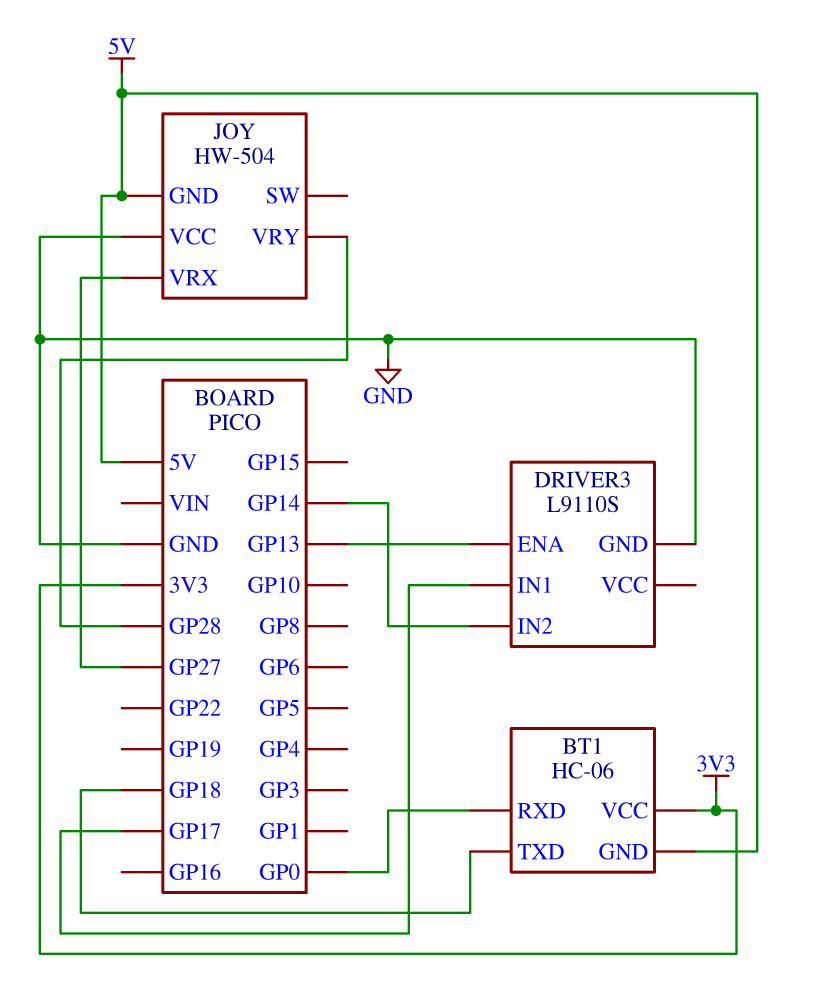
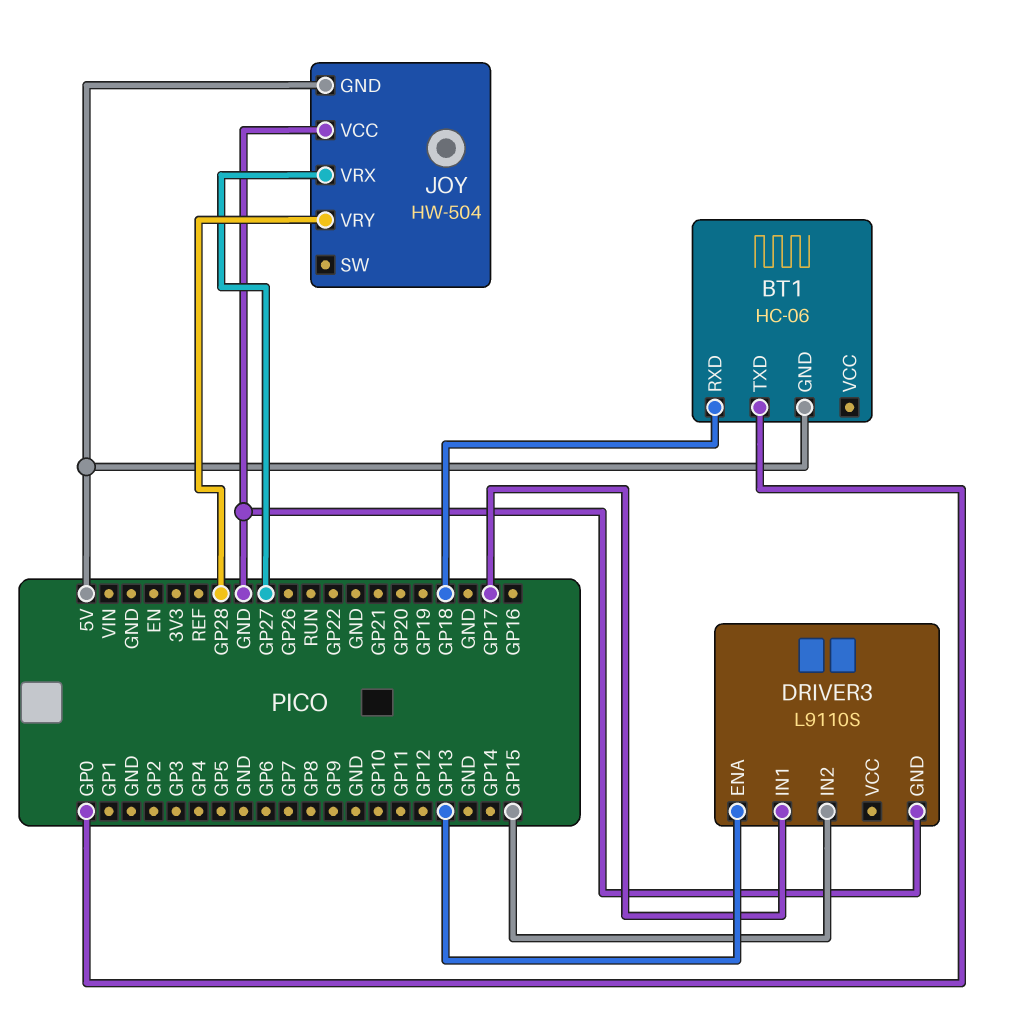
BT1 pin RXD: GP0 -> GP18
BT1 pin TXD: GP18 -> GP0
BT1 pin VCC: 3V3 -> none
DRIVER3 pin IN2: GP14 -> GP15

